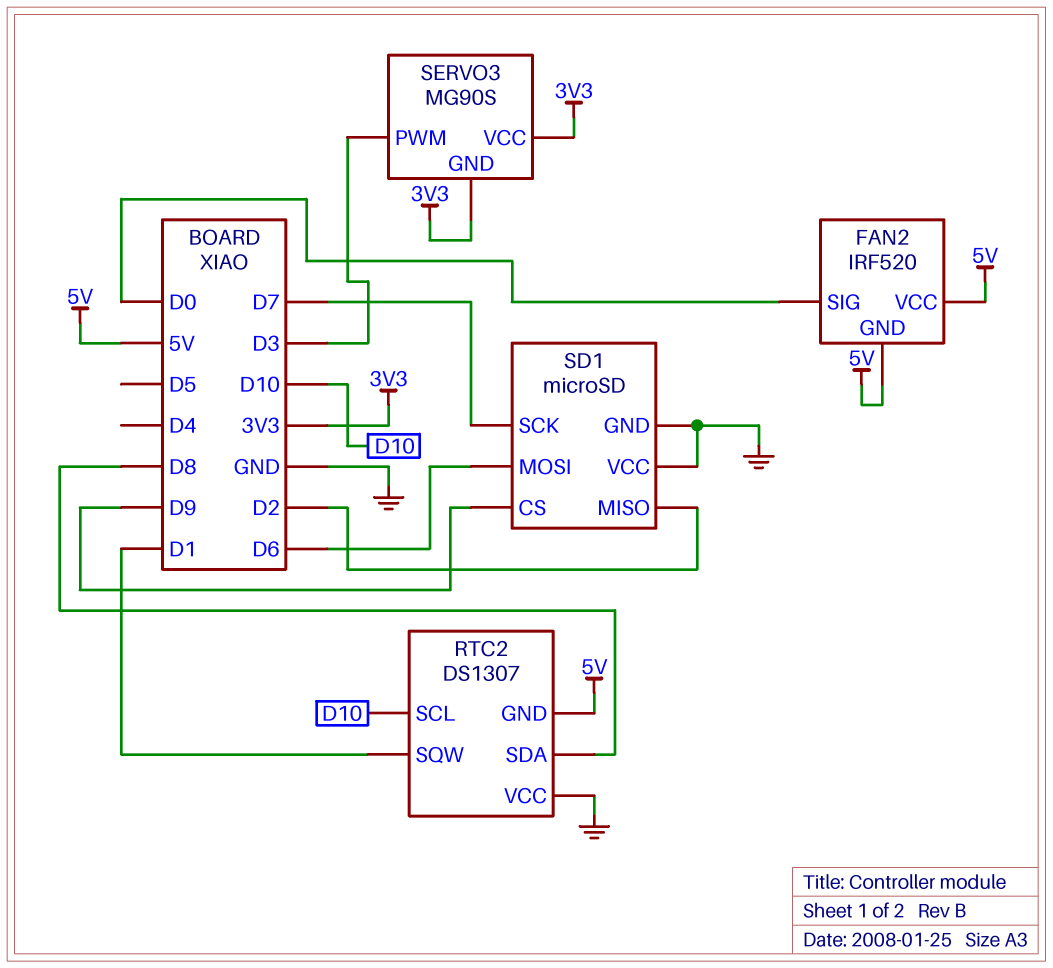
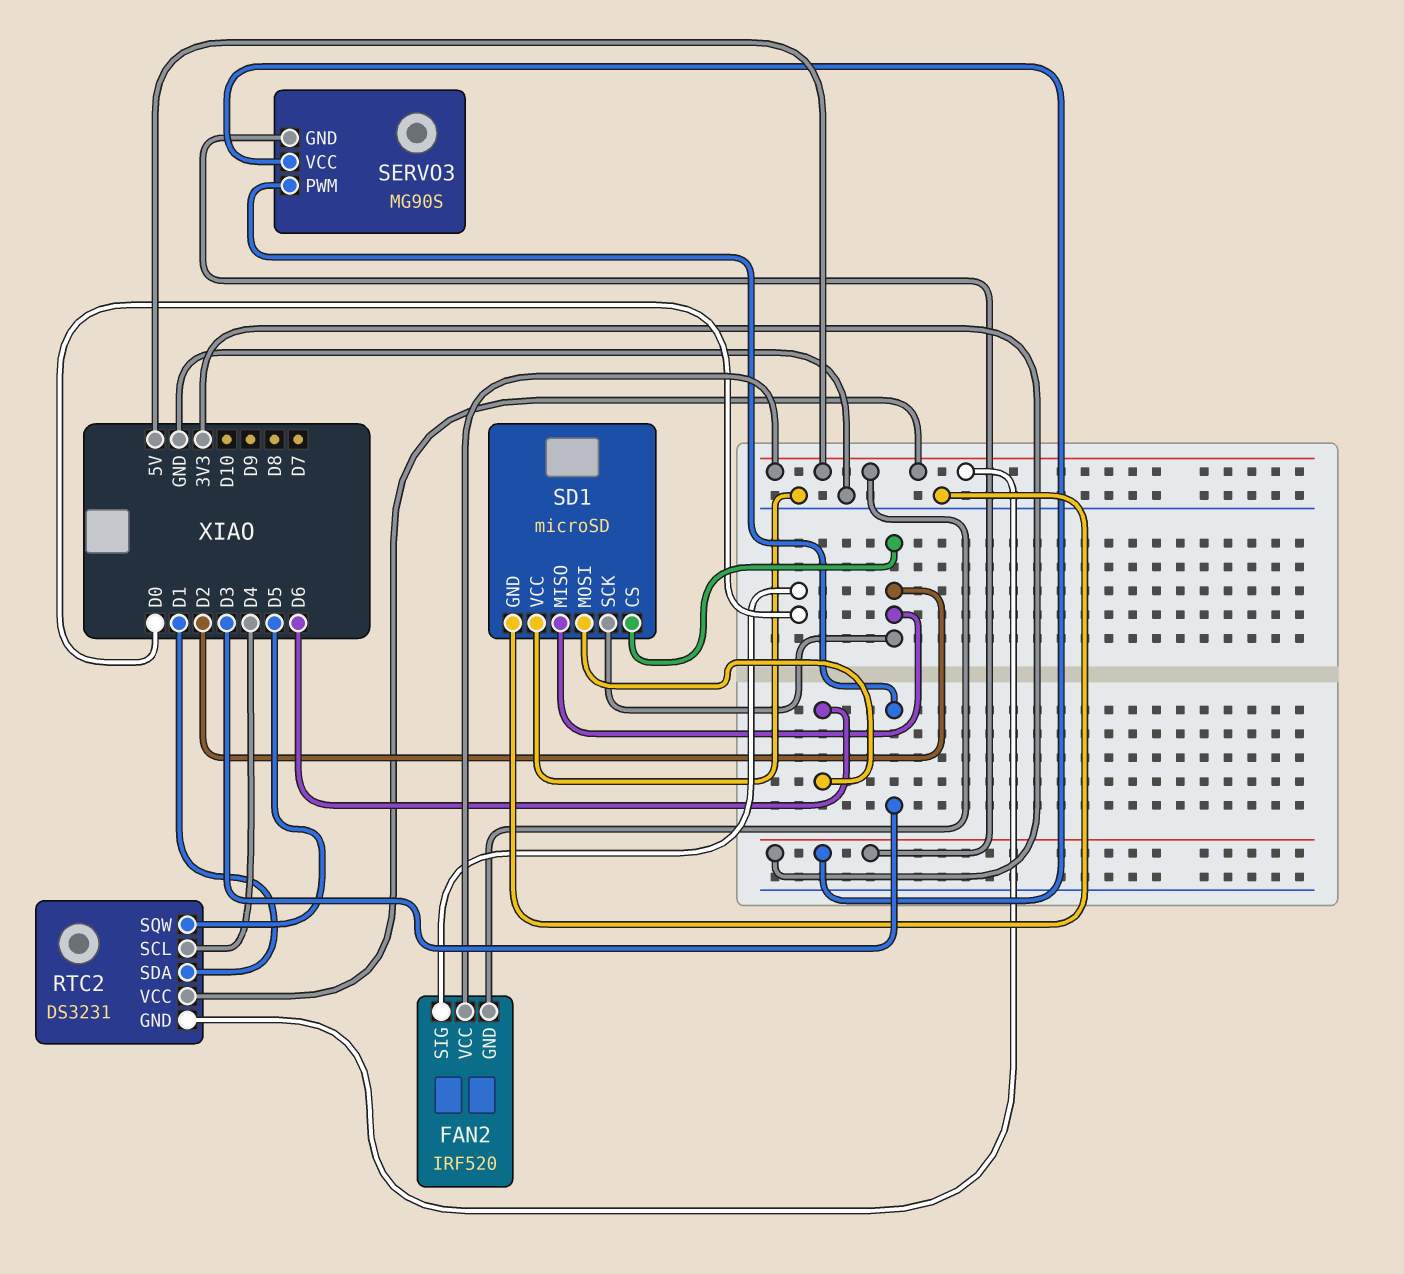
RTC2: DS1307 -> DS3231
RTC2 pin SCL: D10 -> D4
RTC2 pin SDA: D8 -> D1
RTC2 pin SQW: D1 -> D5
RTC2 pin VCC: GND -> 5V
SD1 pin CS: D9 -> D2
SD1 pin SCK: D7 -> D2

